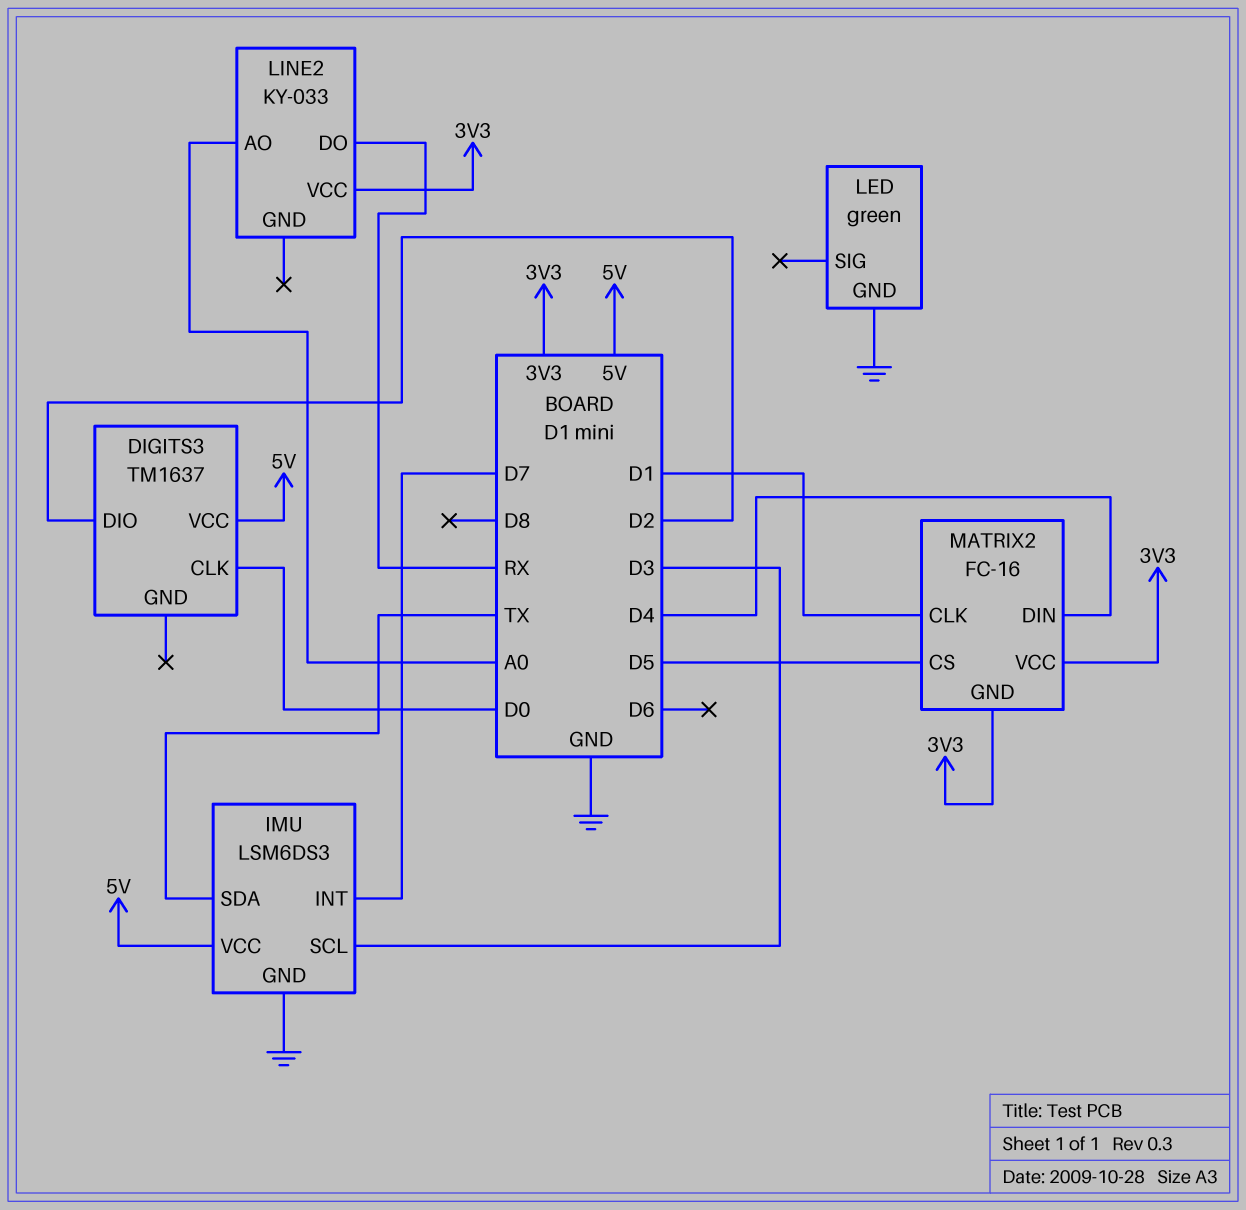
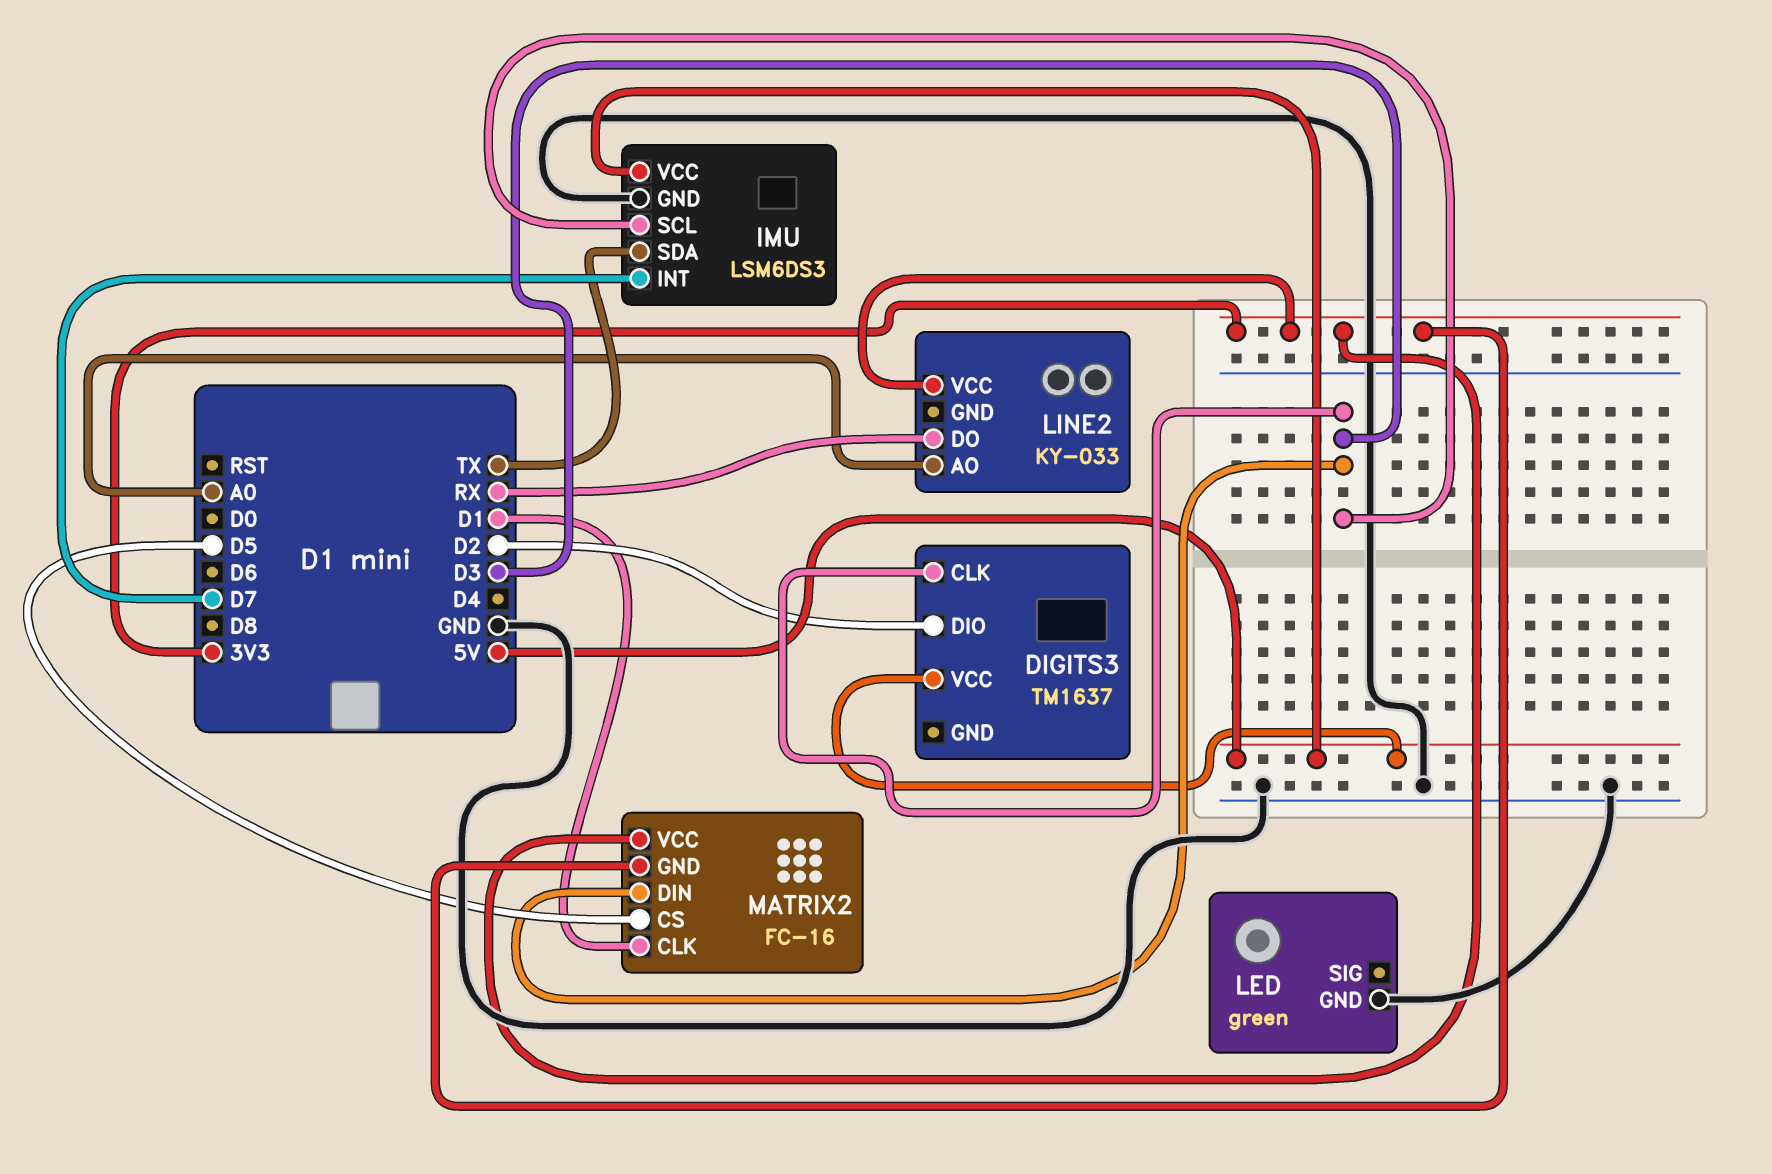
DIGITS3 pin CLK: D0 -> D3
MATRIX2 pin DIN: D4 -> D3

